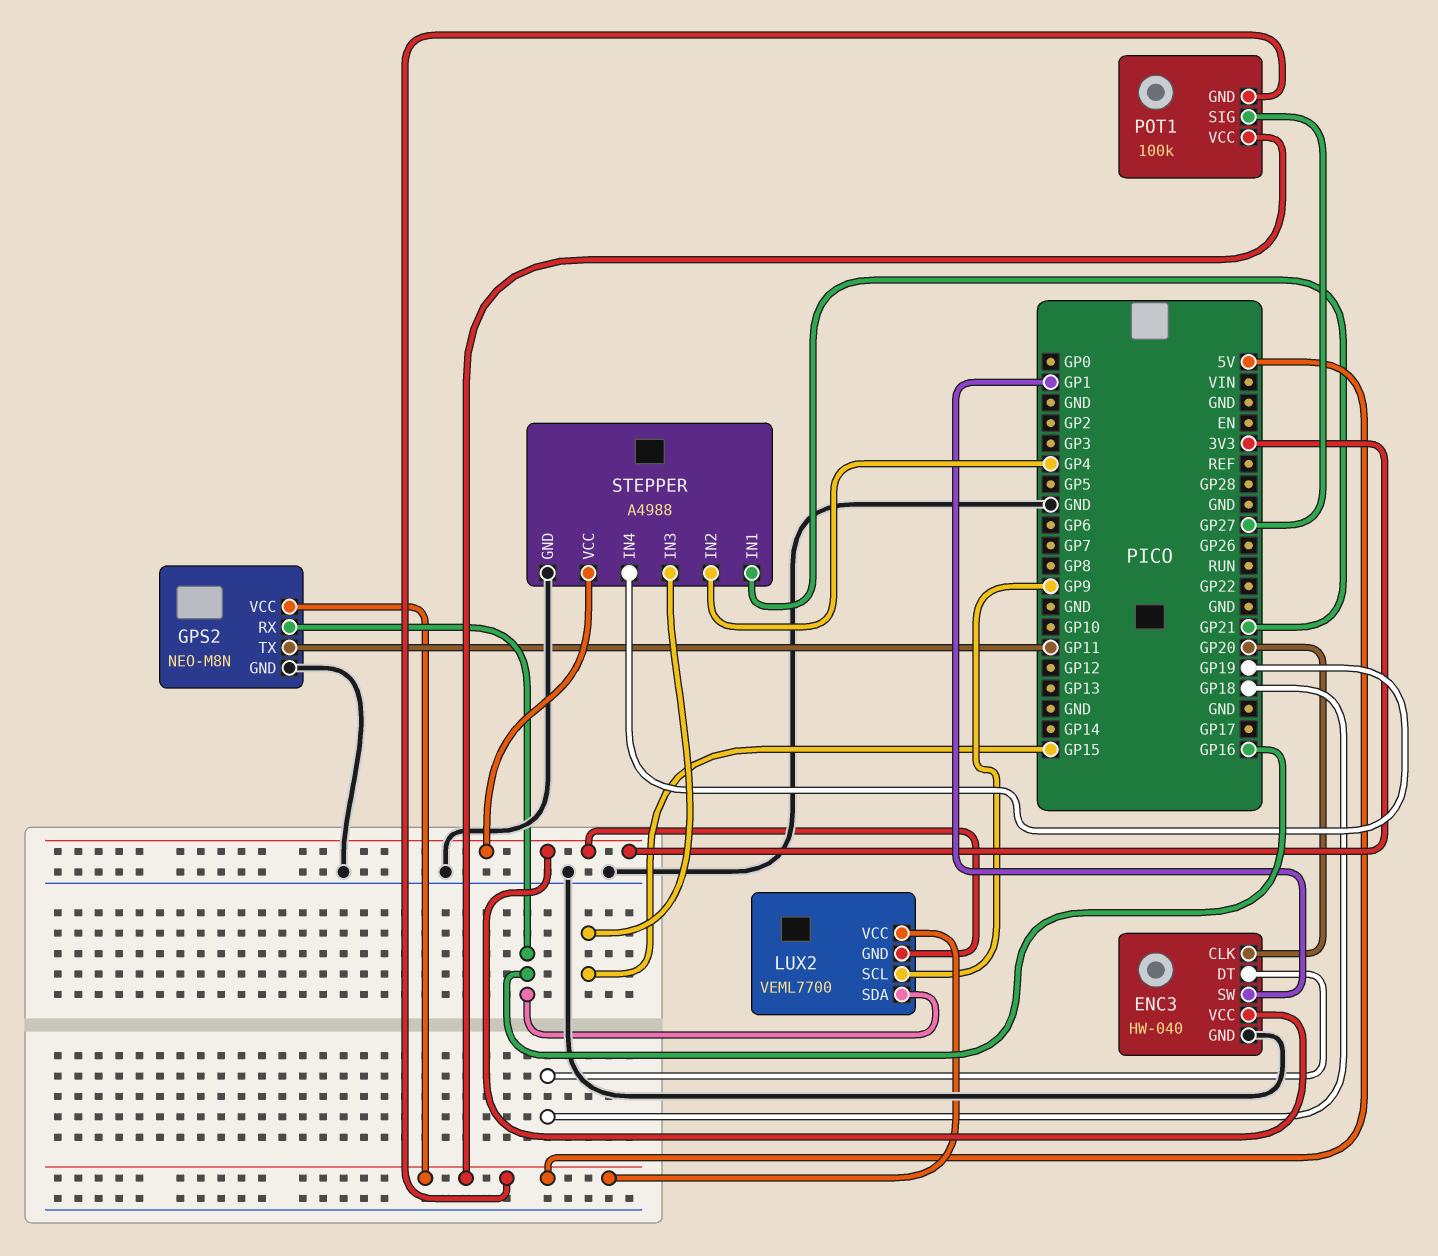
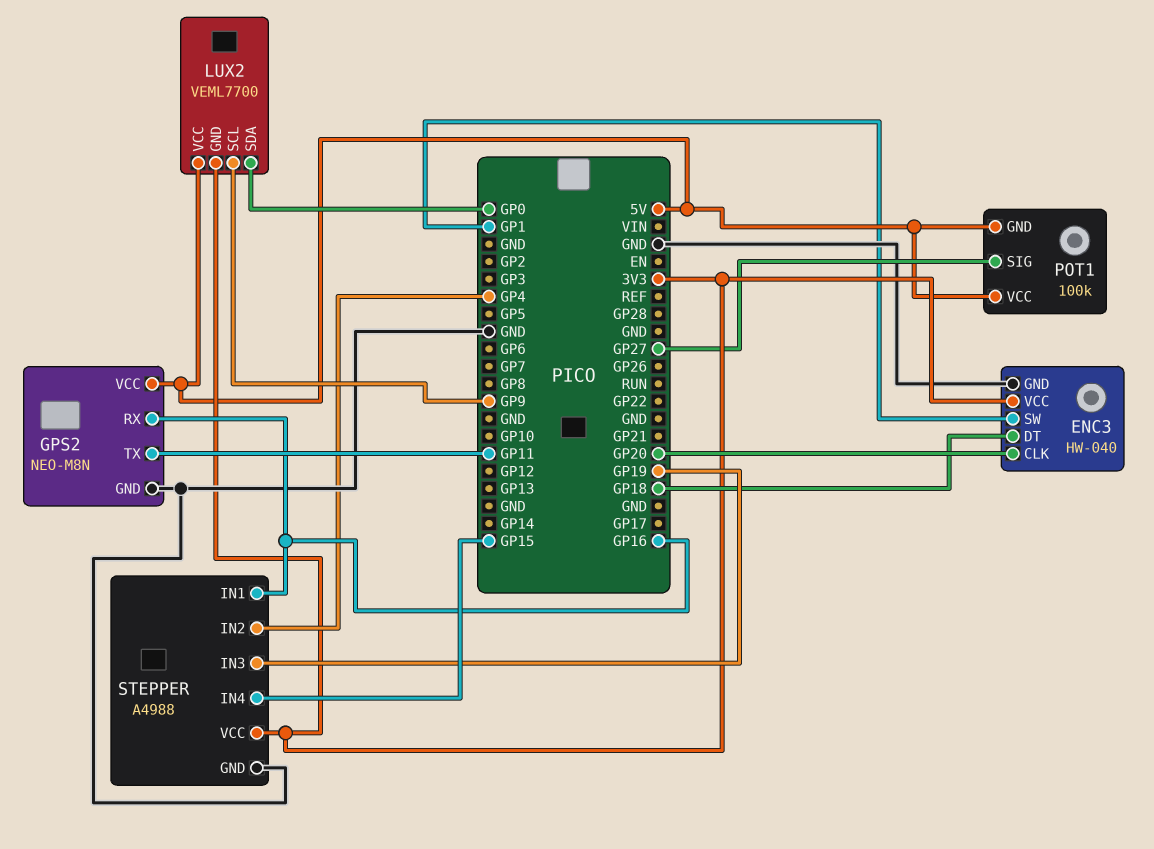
LUX2 pin SDA: GP16 -> GP0
STEPPER pin IN1: GP21 -> GP16
STEPPER pin IN3: GP15 -> GP19
STEPPER pin IN4: GP19 -> GP15

